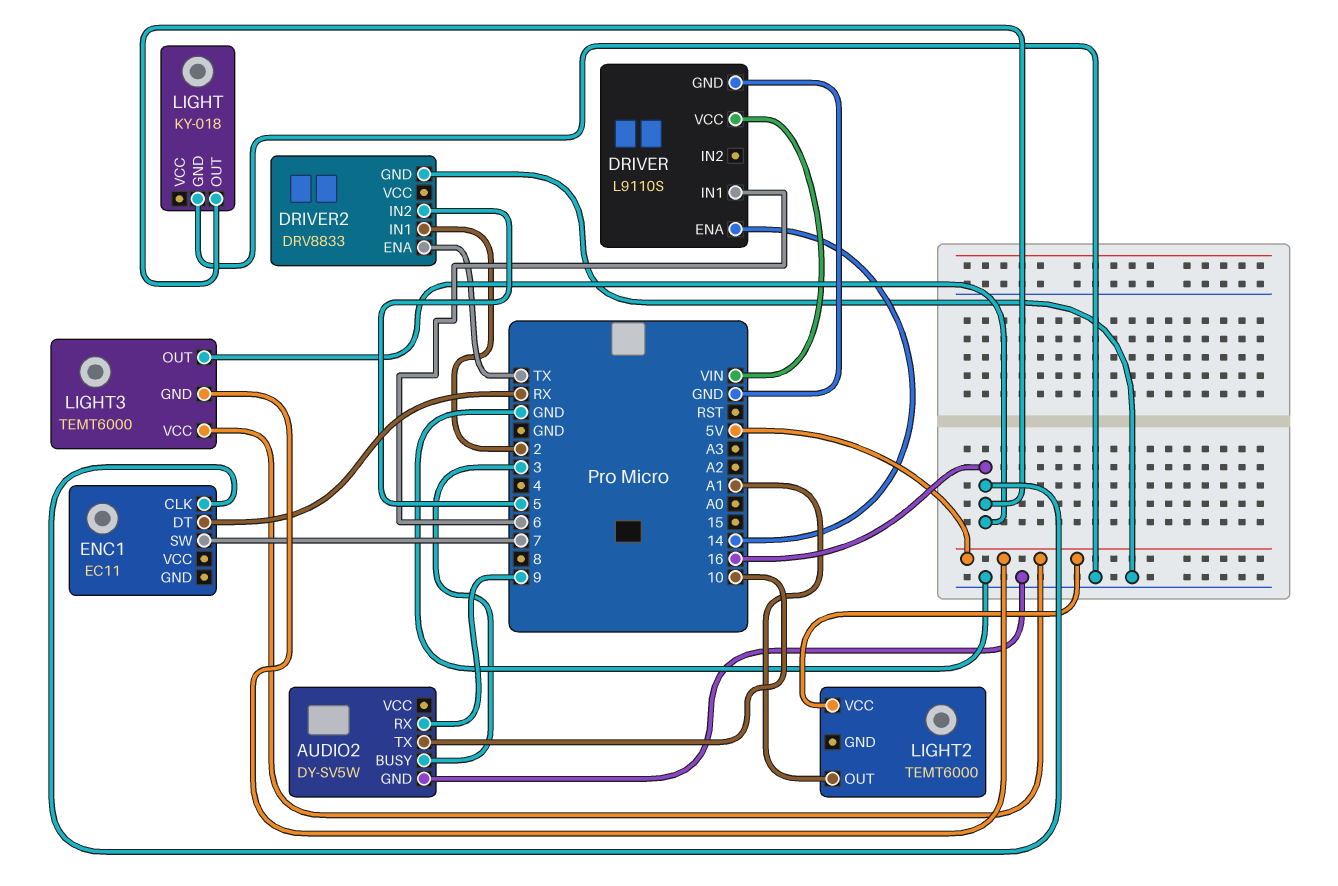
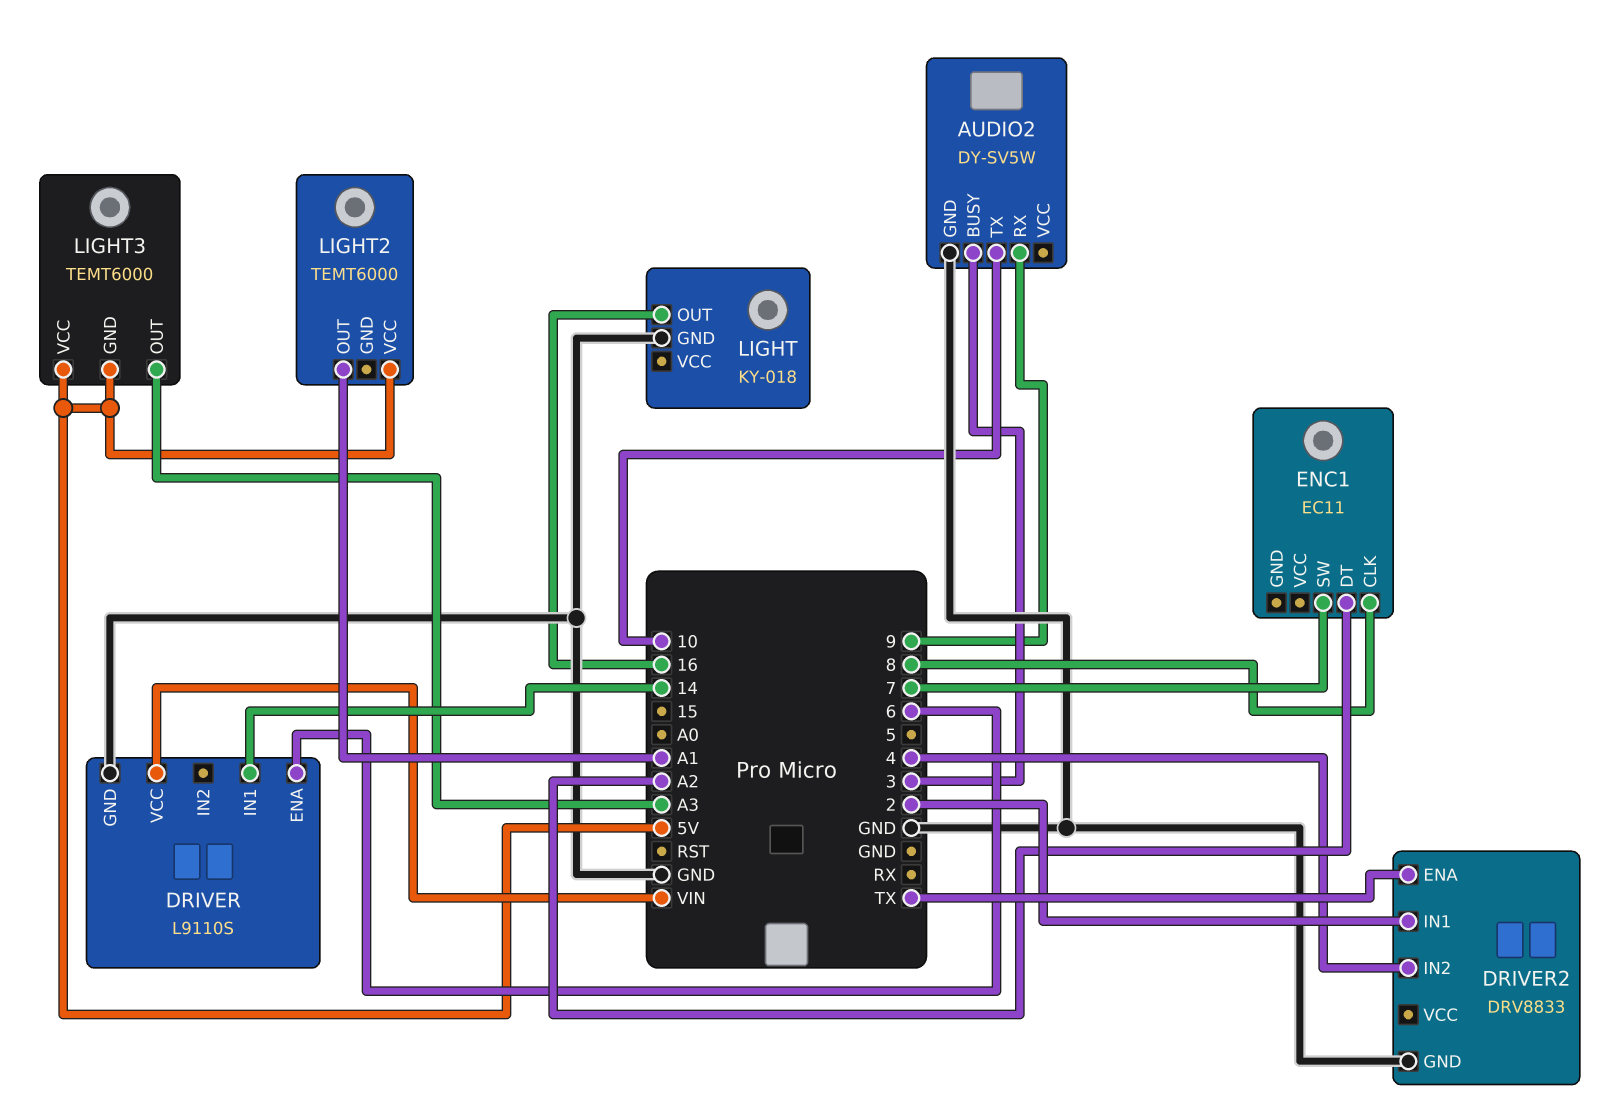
DRIVER pin ENA: 14 -> 6
DRIVER pin IN1: 6 -> 14
DRIVER2 pin IN2: 5 -> 4
ENC1 pin CLK: 16 -> 8
ENC1 pin DT: RX -> A2
LIGHT3 pin OUT: 16 -> A3

